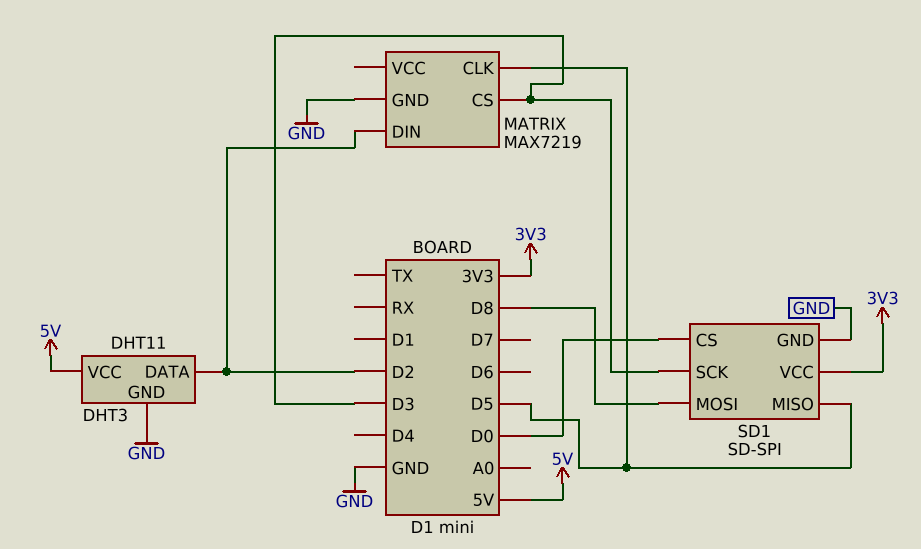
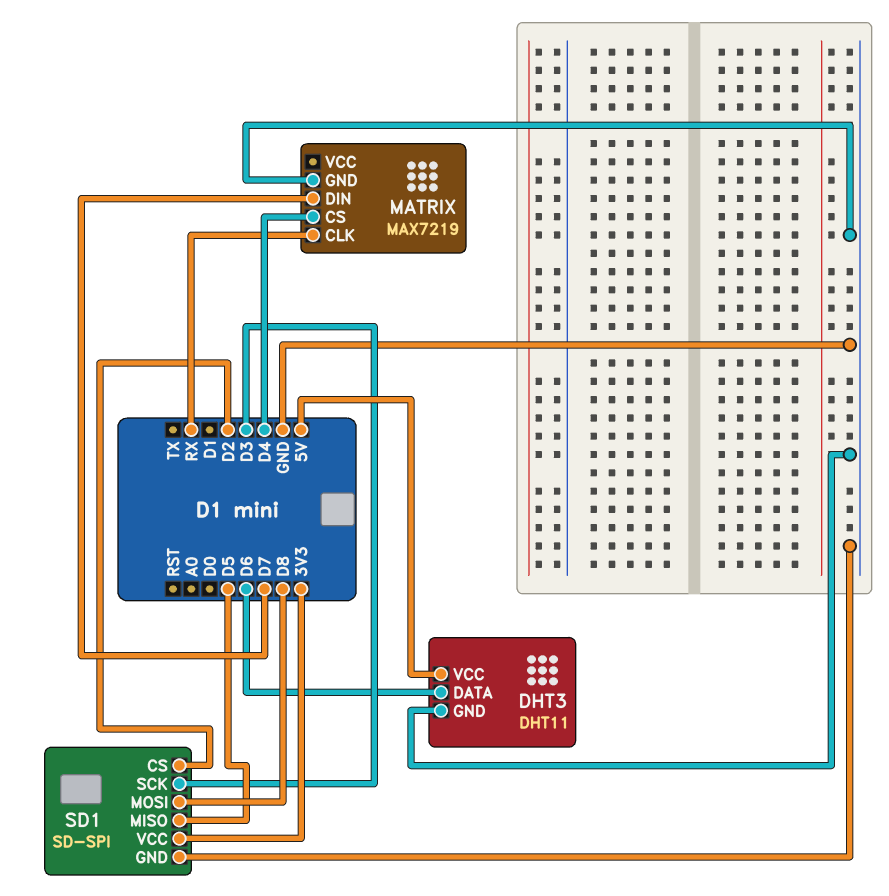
DHT3 pin DATA: D2 -> D6
MATRIX pin CLK: D5 -> RX
MATRIX pin CS: D3 -> D4
MATRIX pin DIN: D2 -> D7
SD1 pin CS: D0 -> D2

